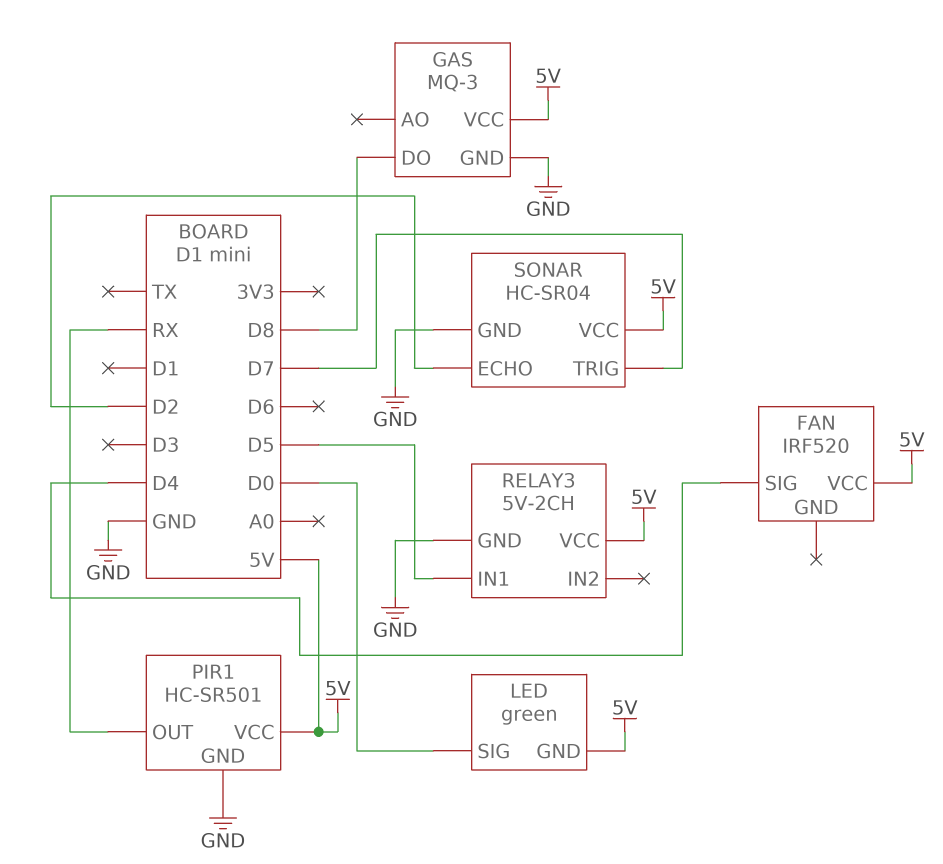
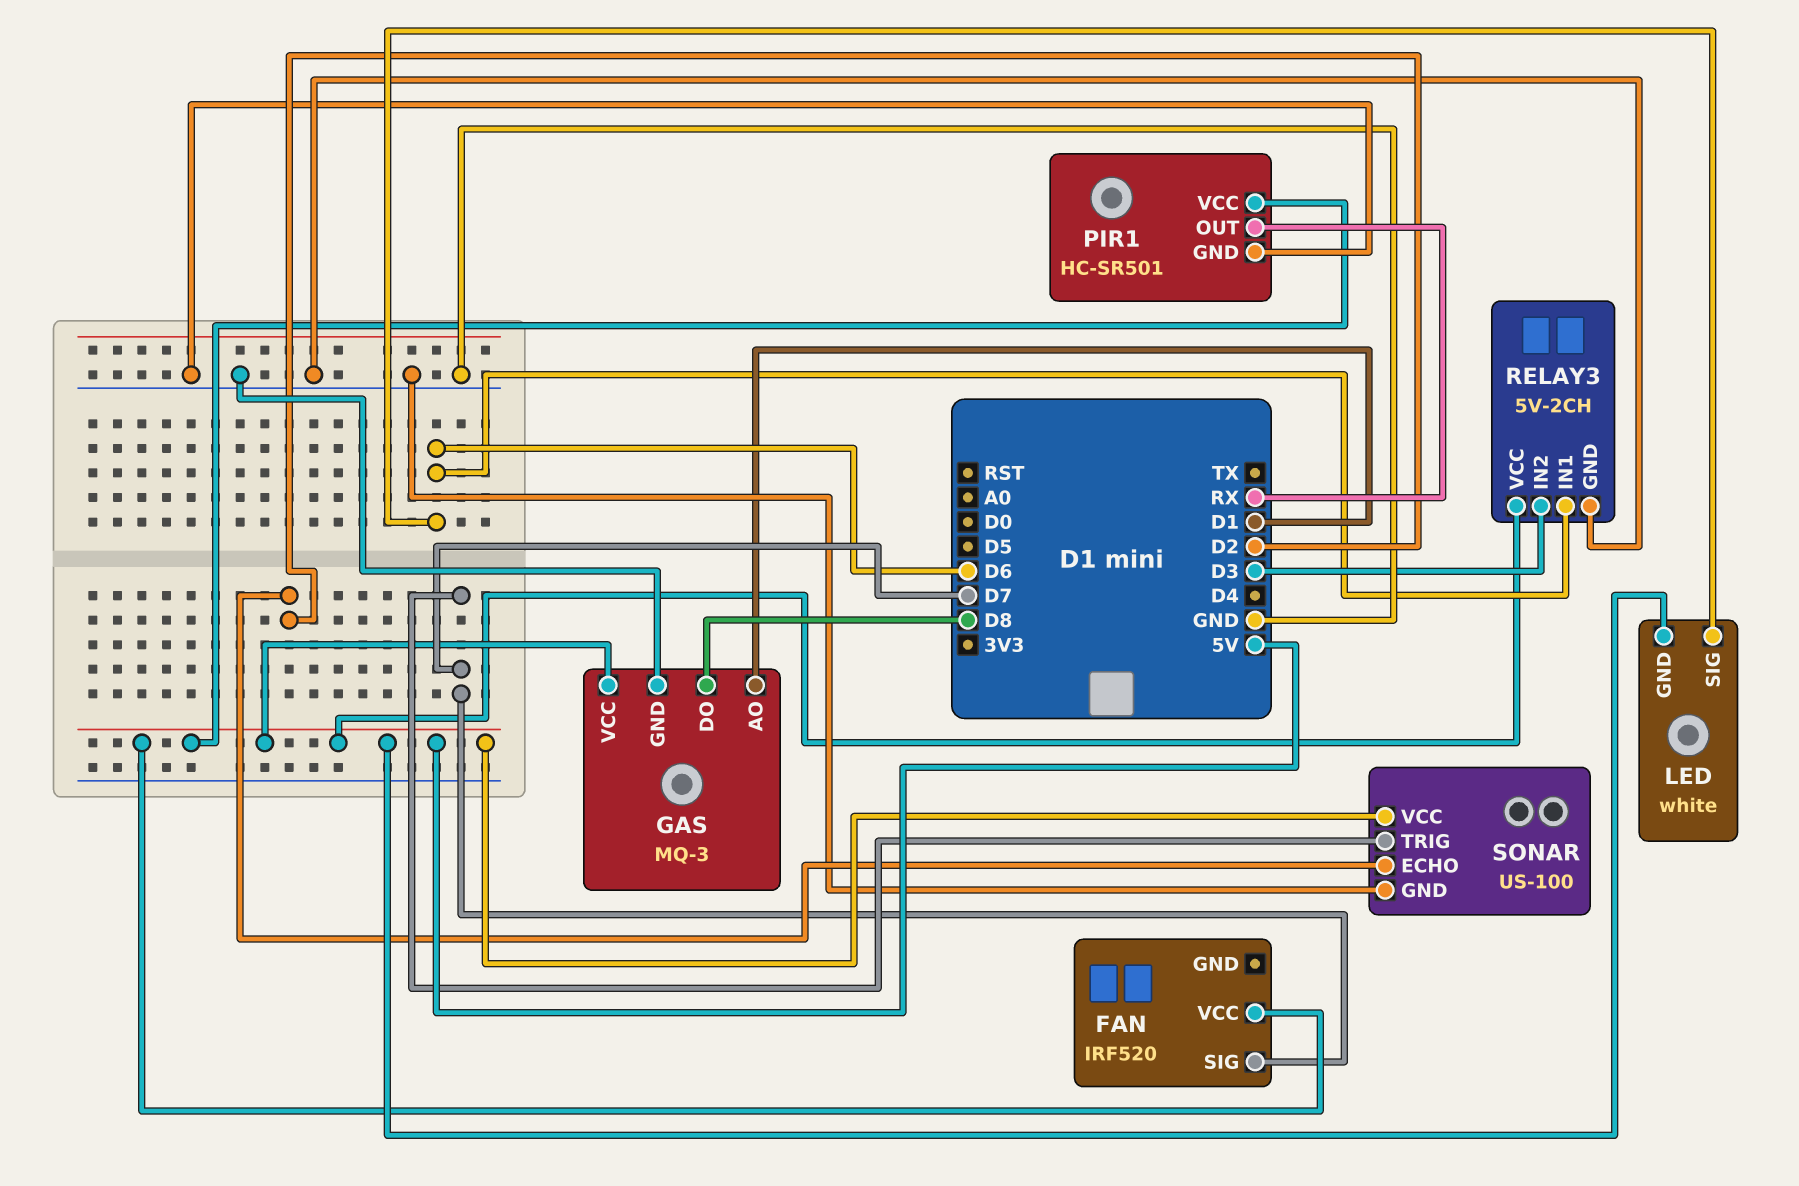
FAN pin SIG: D4 -> D7
GAS pin AO: none -> D1
LED: green -> white
LED pin SIG: D0 -> D6
RELAY3 pin IN1: D5 -> D6
RELAY3 pin IN2: none -> D3
SONAR: HC-SR04 -> US-100

